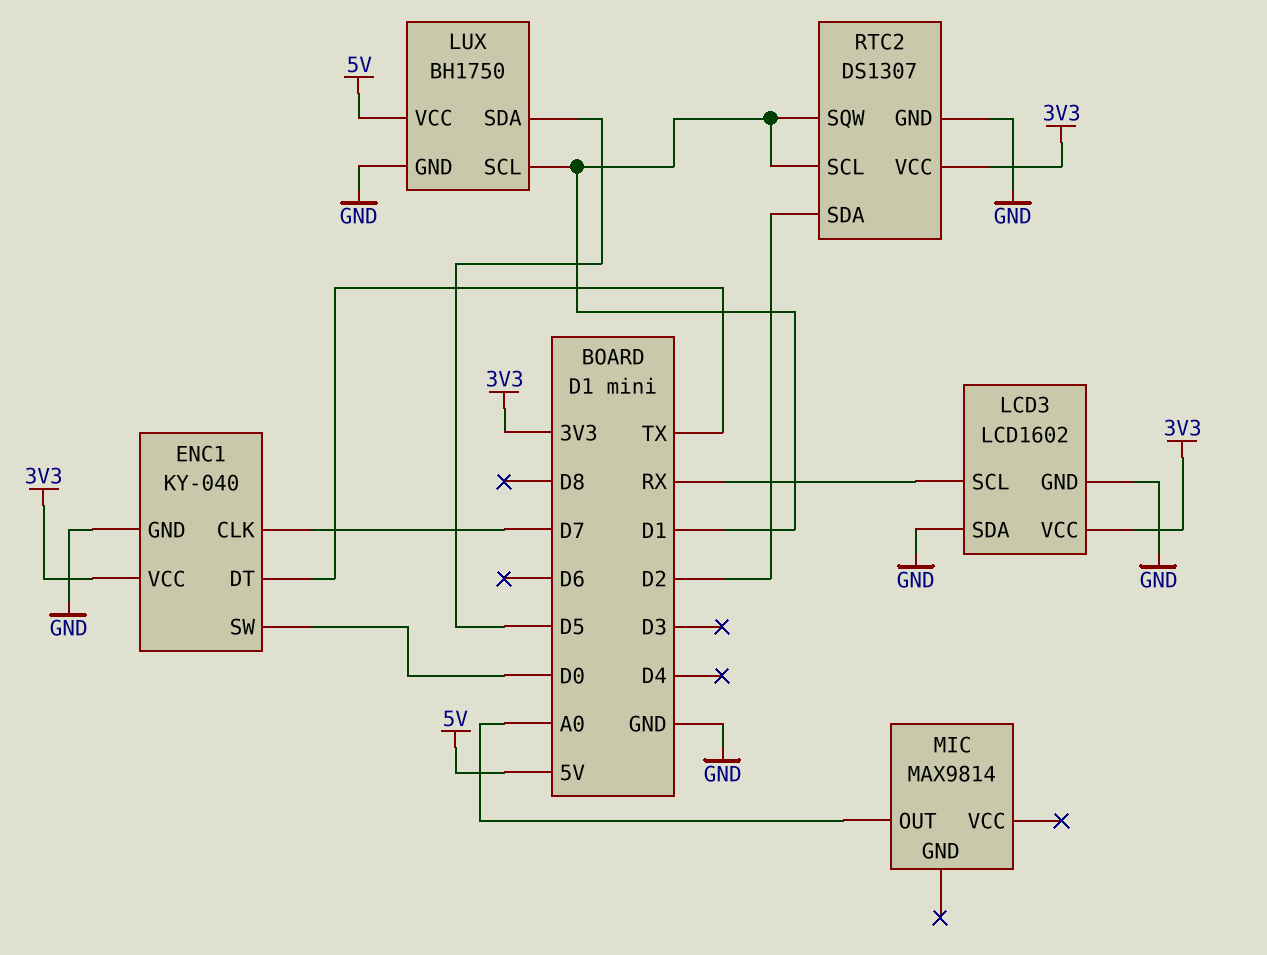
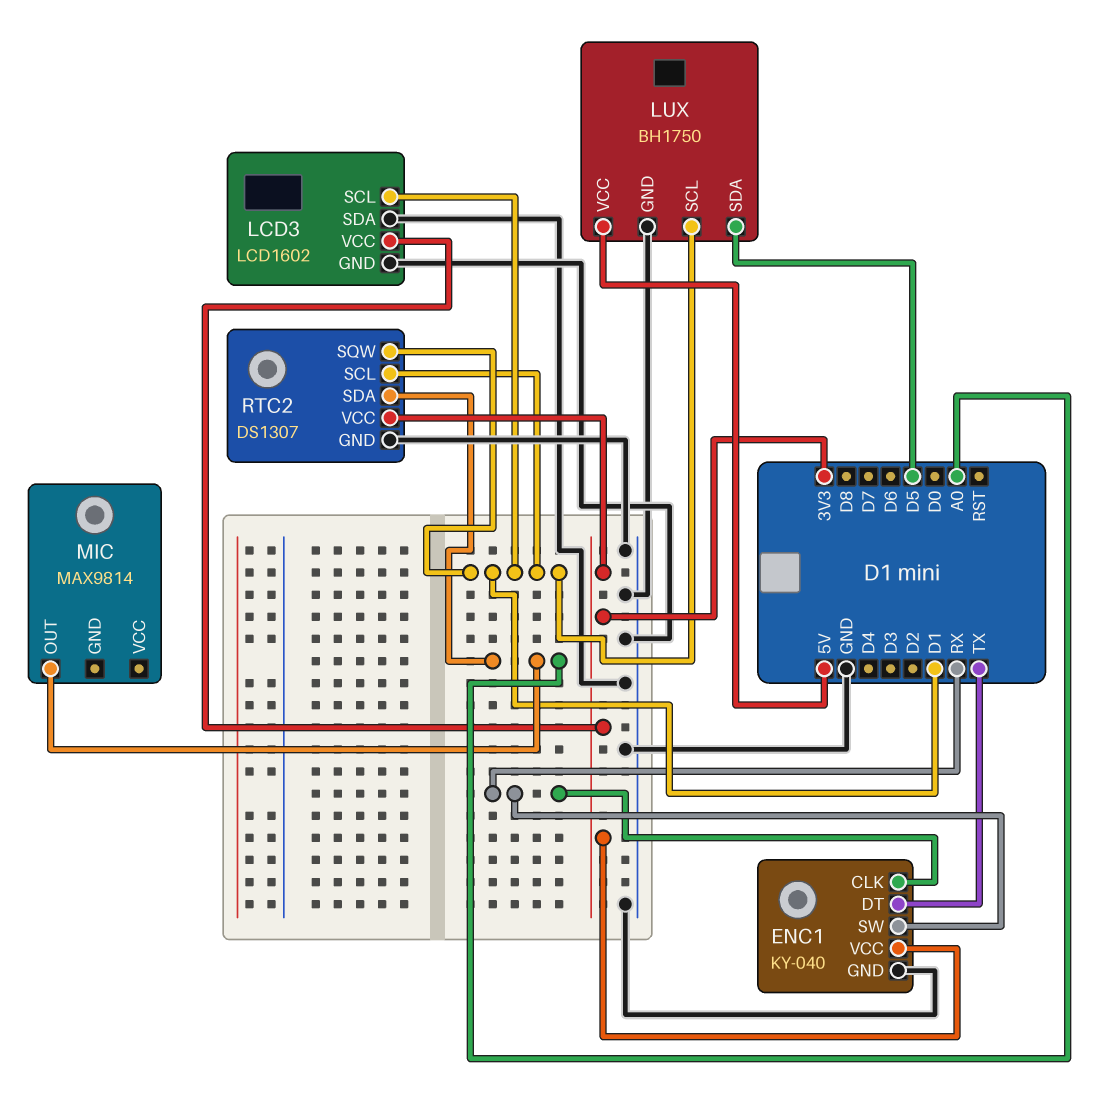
ENC1 pin CLK: D7 -> RX
ENC1 pin SW: D0 -> RX
LCD3 pin SCL: RX -> D1
RTC2 pin SDA: D2 -> A0

